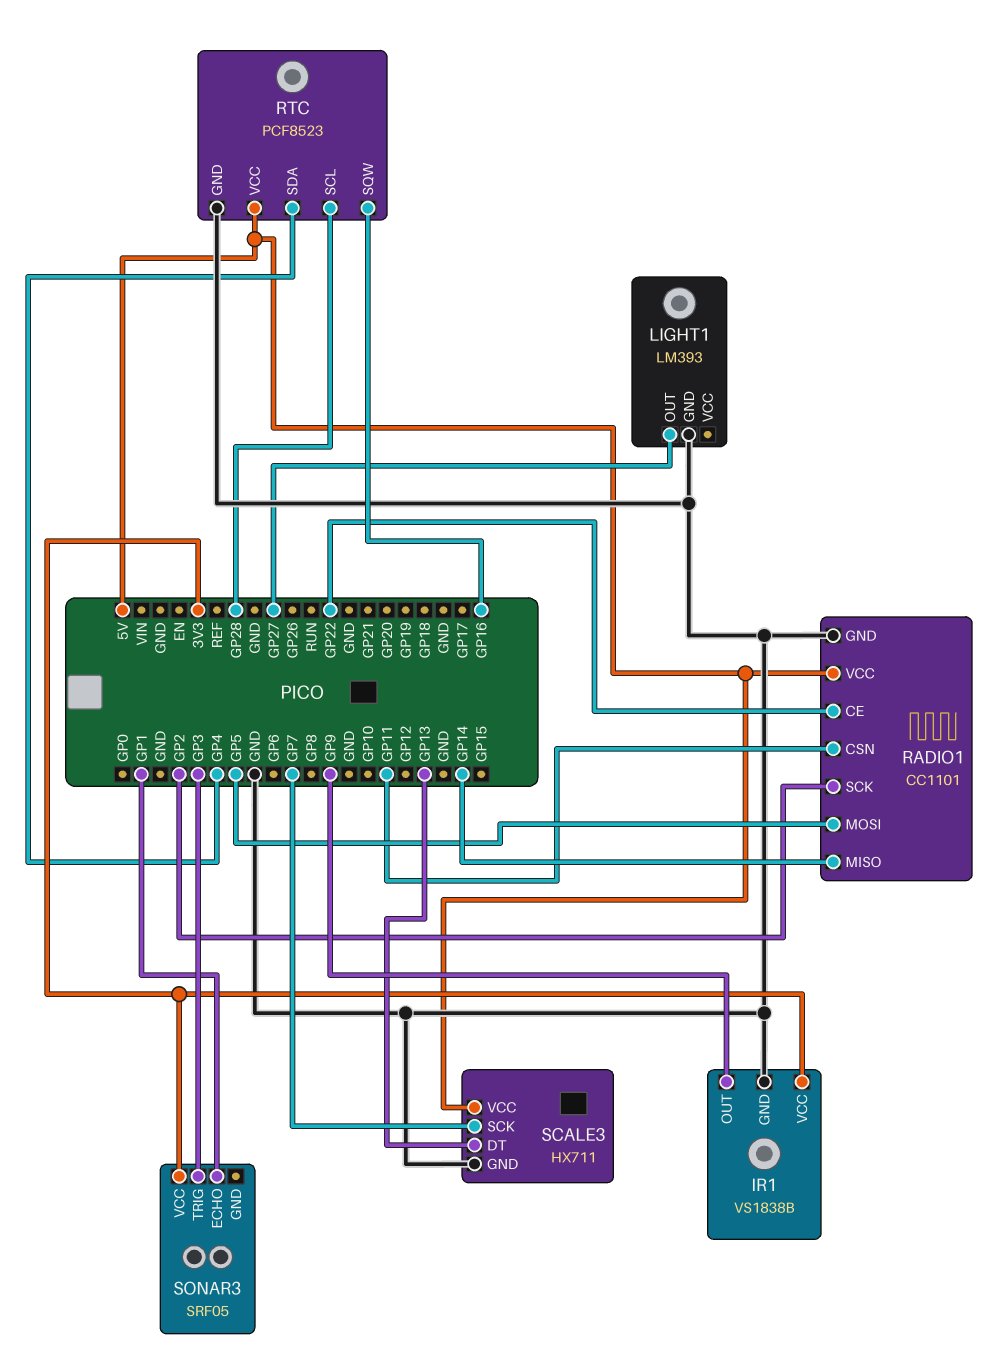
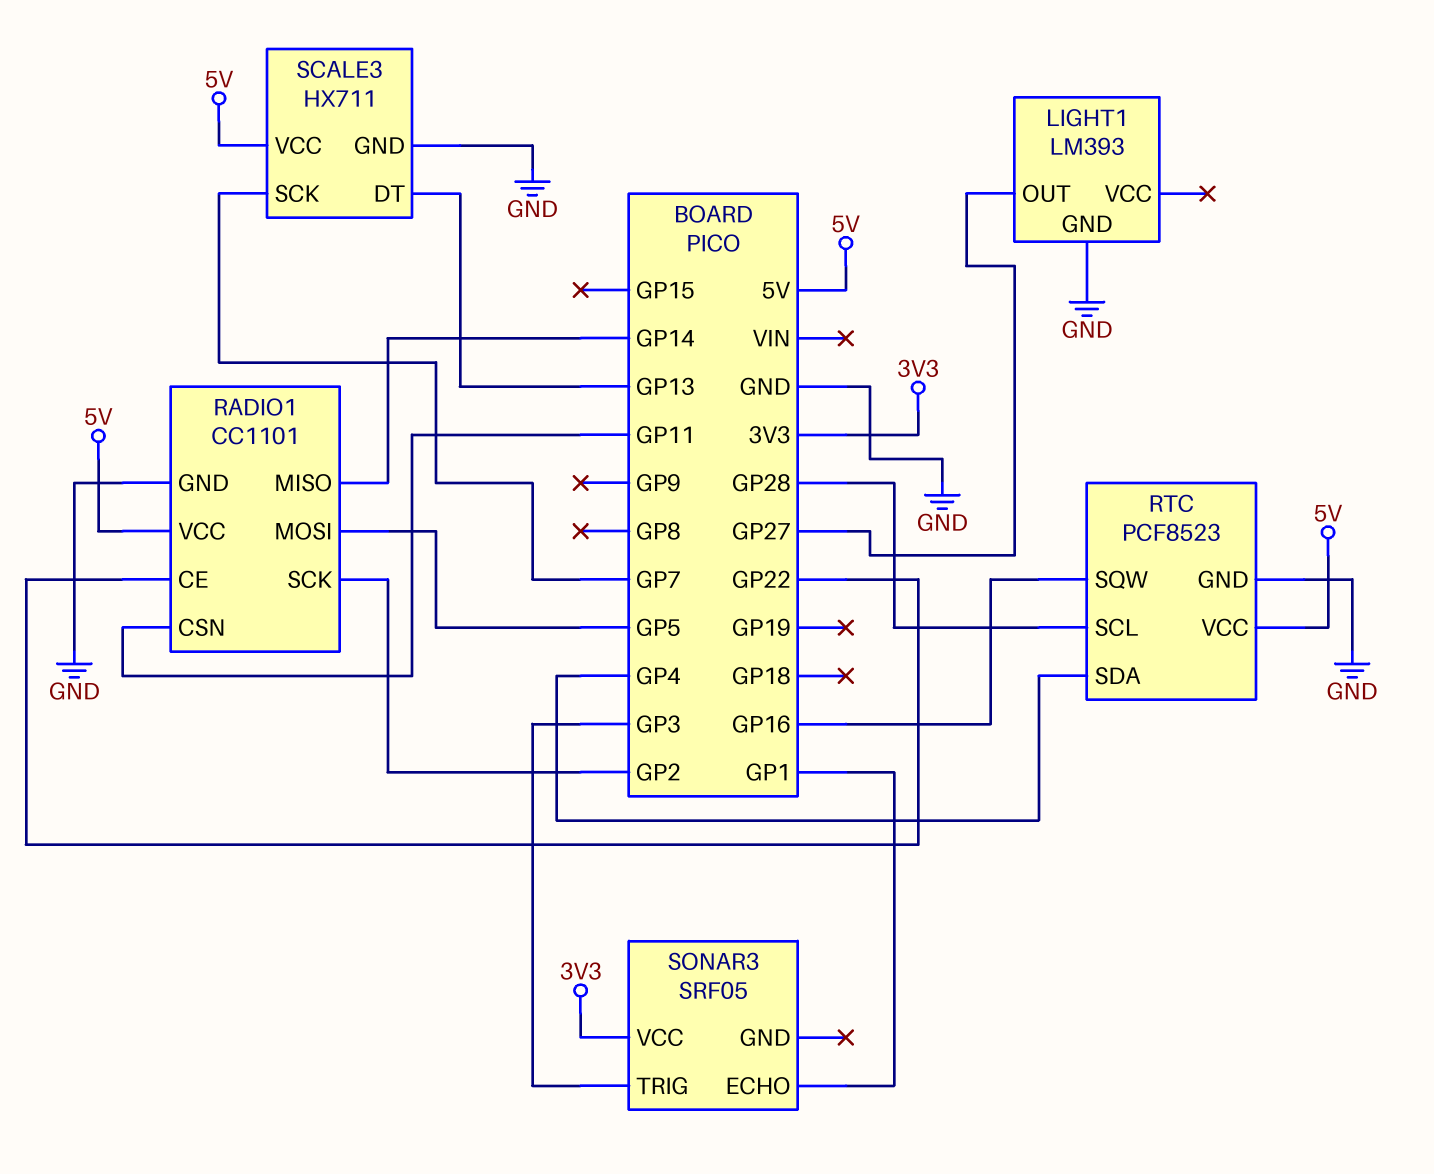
IR1: VS1838B -> none
IR1 pin GND: GND -> none
IR1 pin OUT: GP9 -> none
IR1 pin VCC: 3V3 -> none

